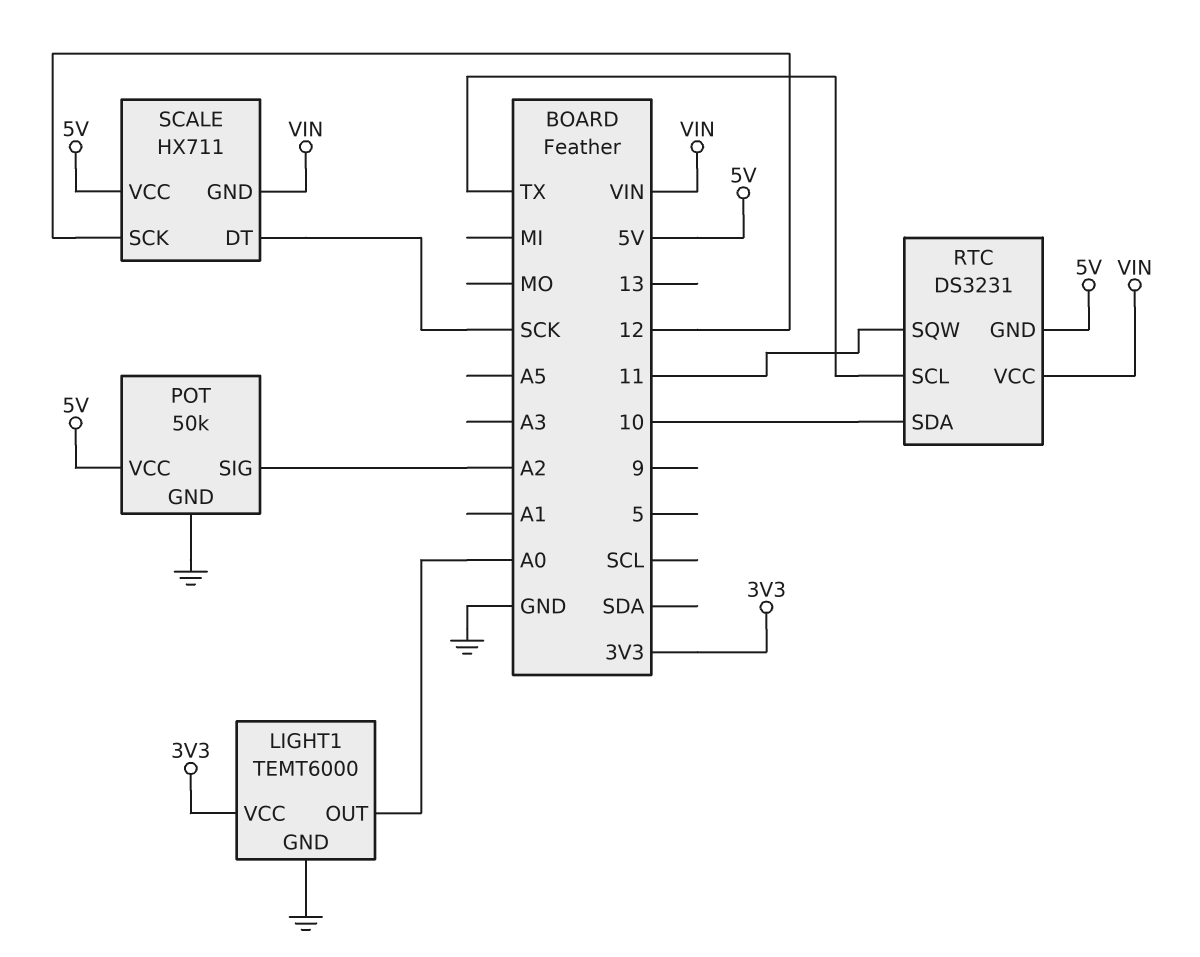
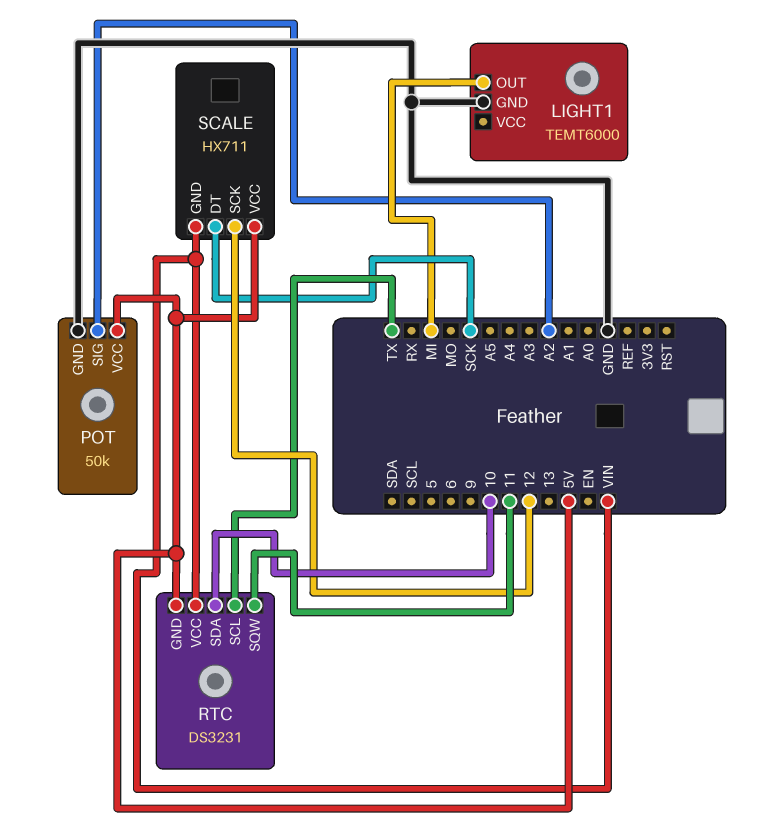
LIGHT1 pin OUT: A0 -> MI
LIGHT1 pin VCC: 3V3 -> none

